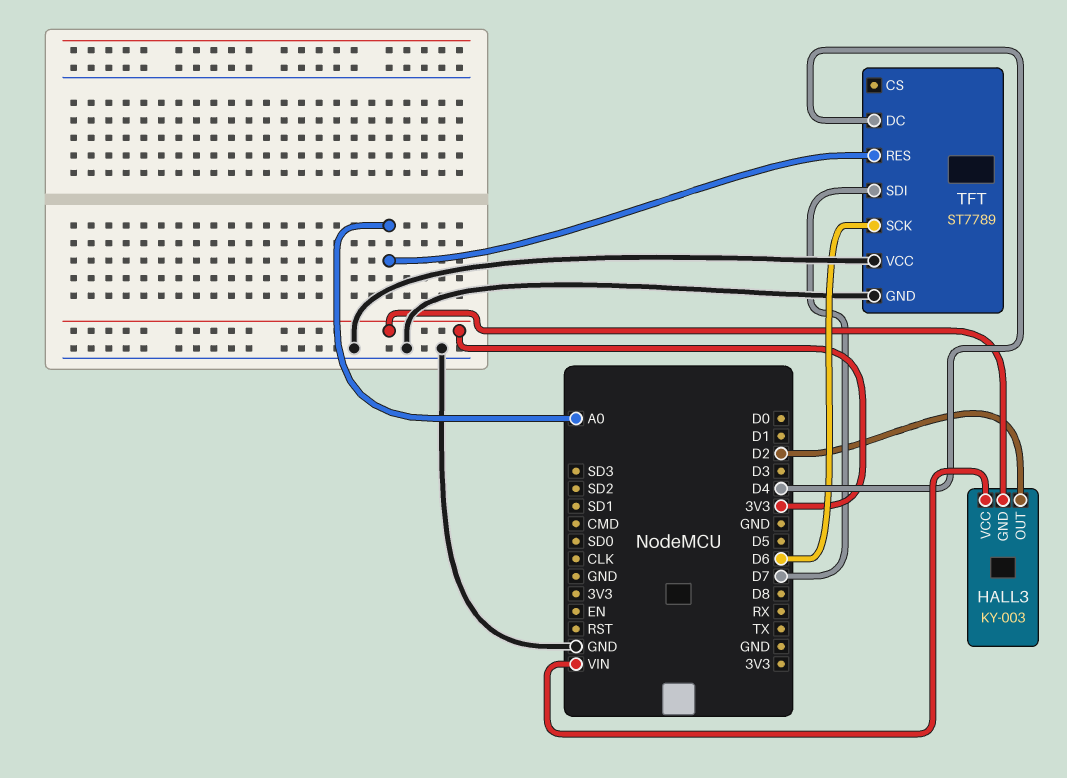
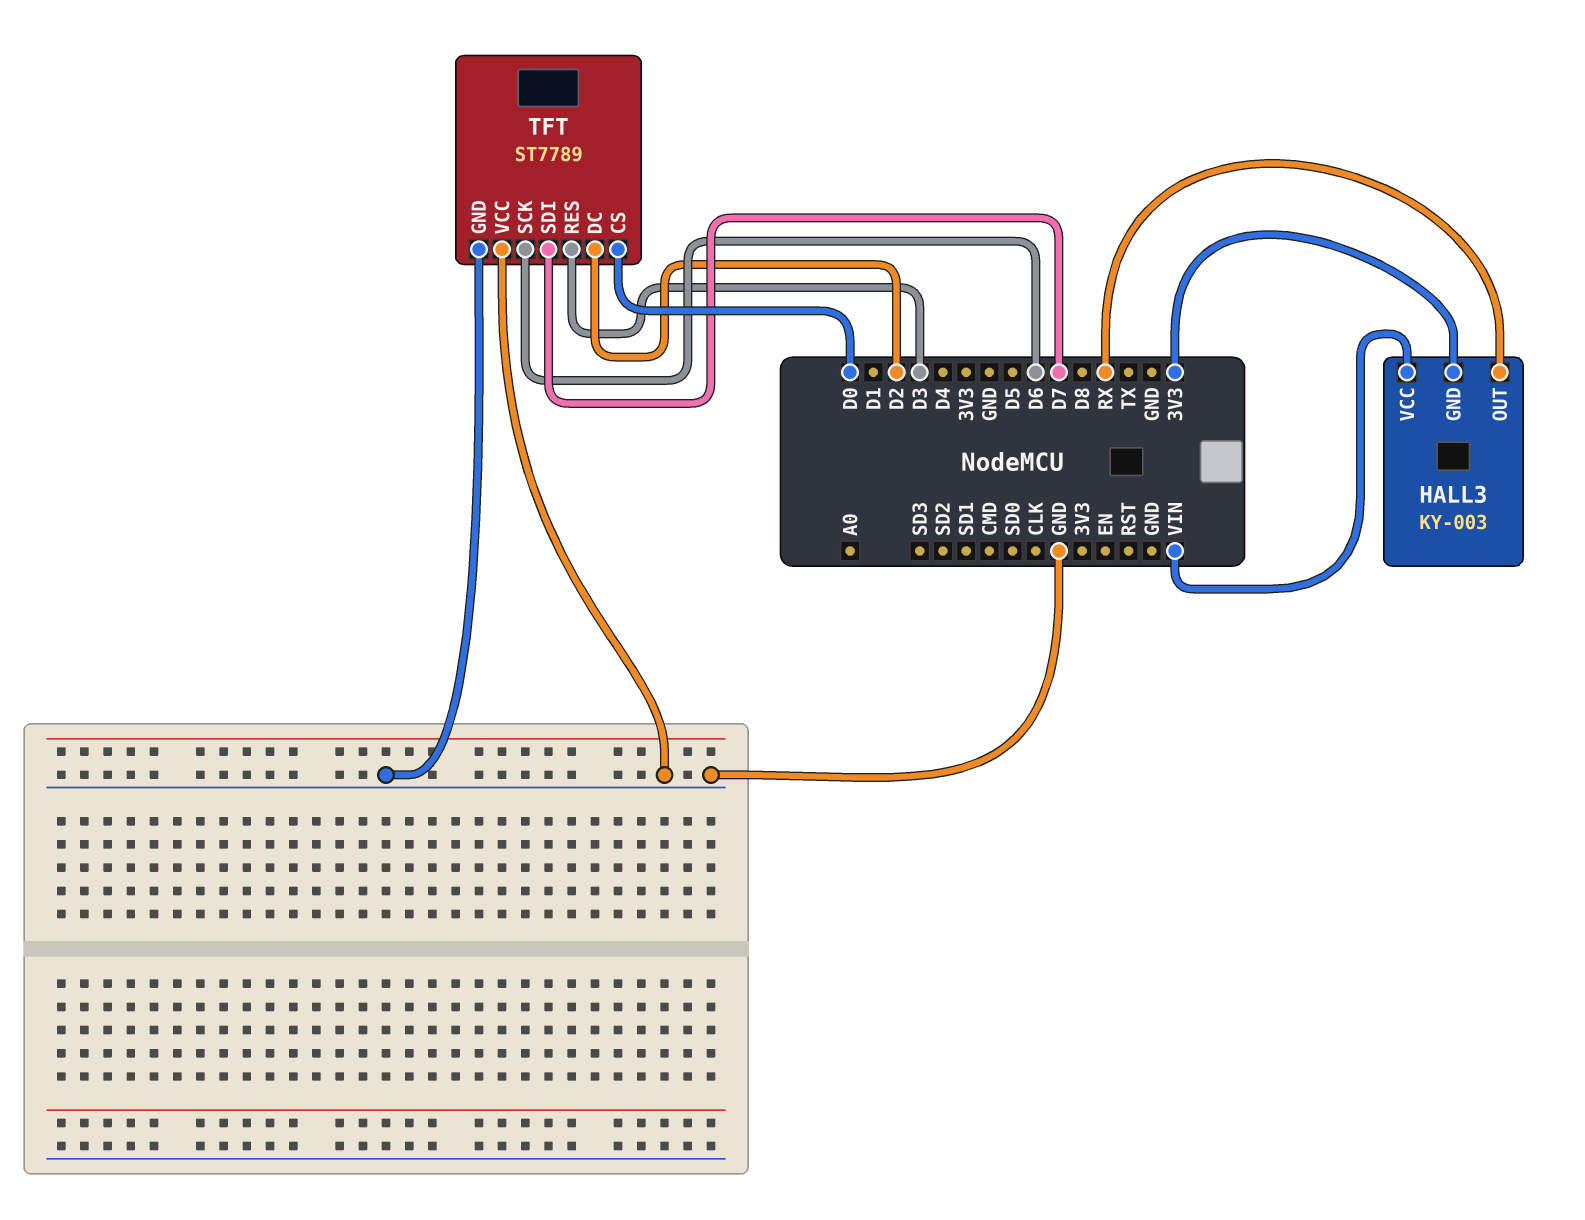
HALL3 pin OUT: D2 -> RX
TFT pin CS: none -> D0
TFT pin DC: D4 -> D2
TFT pin RES: A0 -> D3

